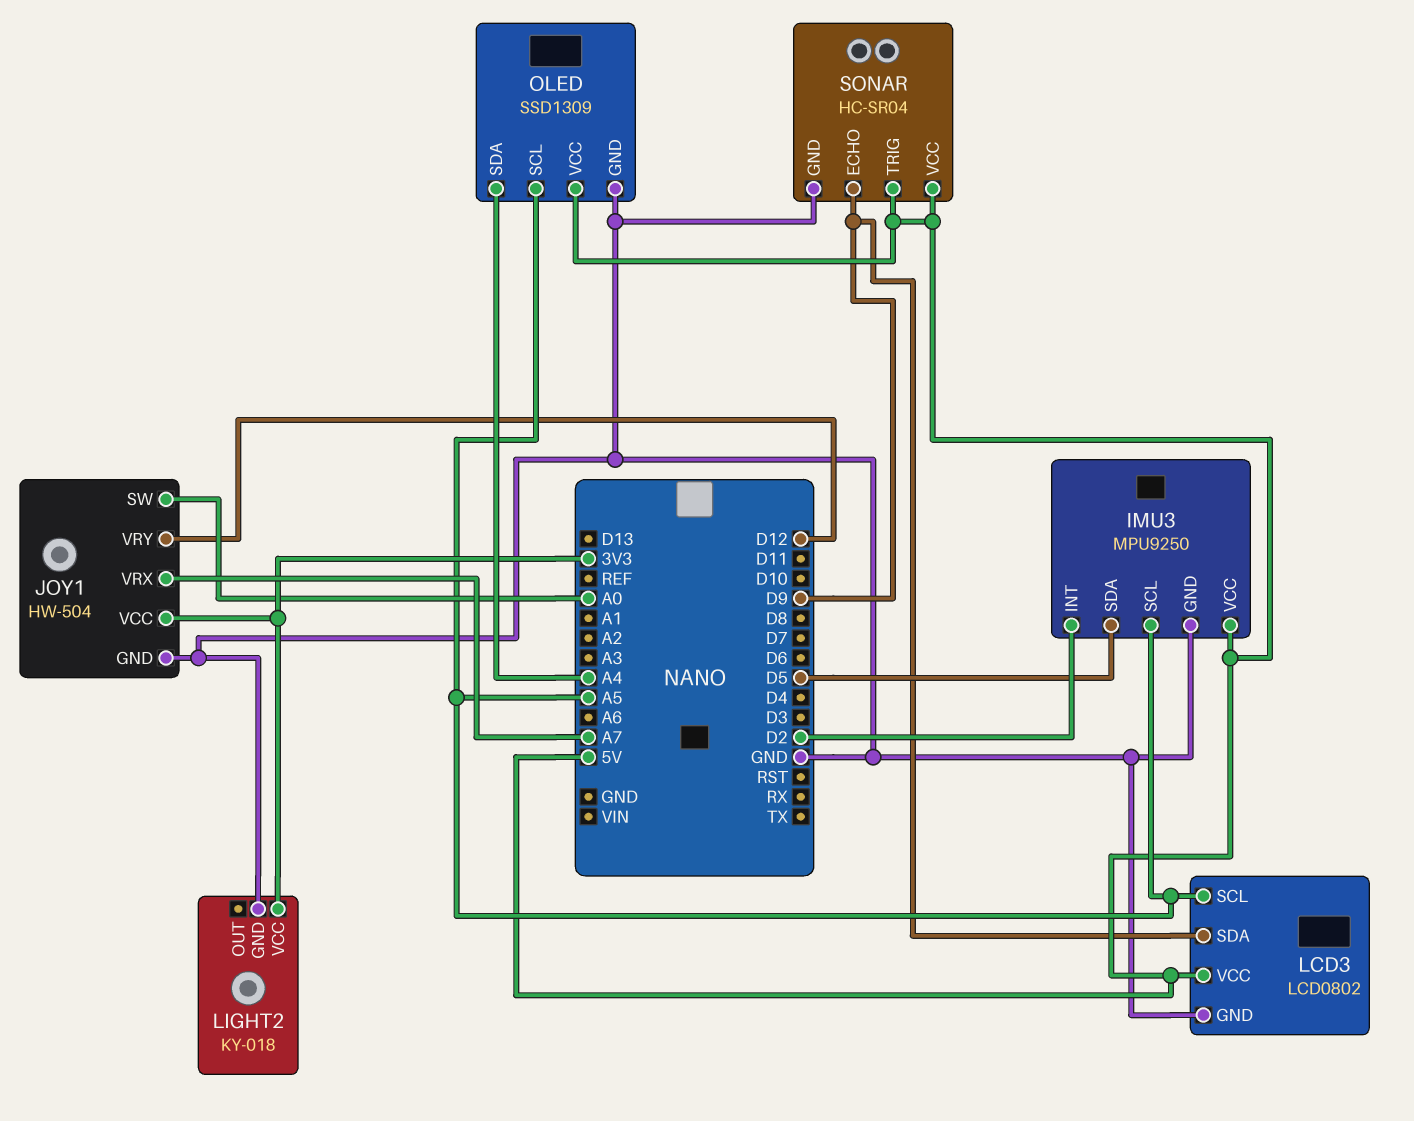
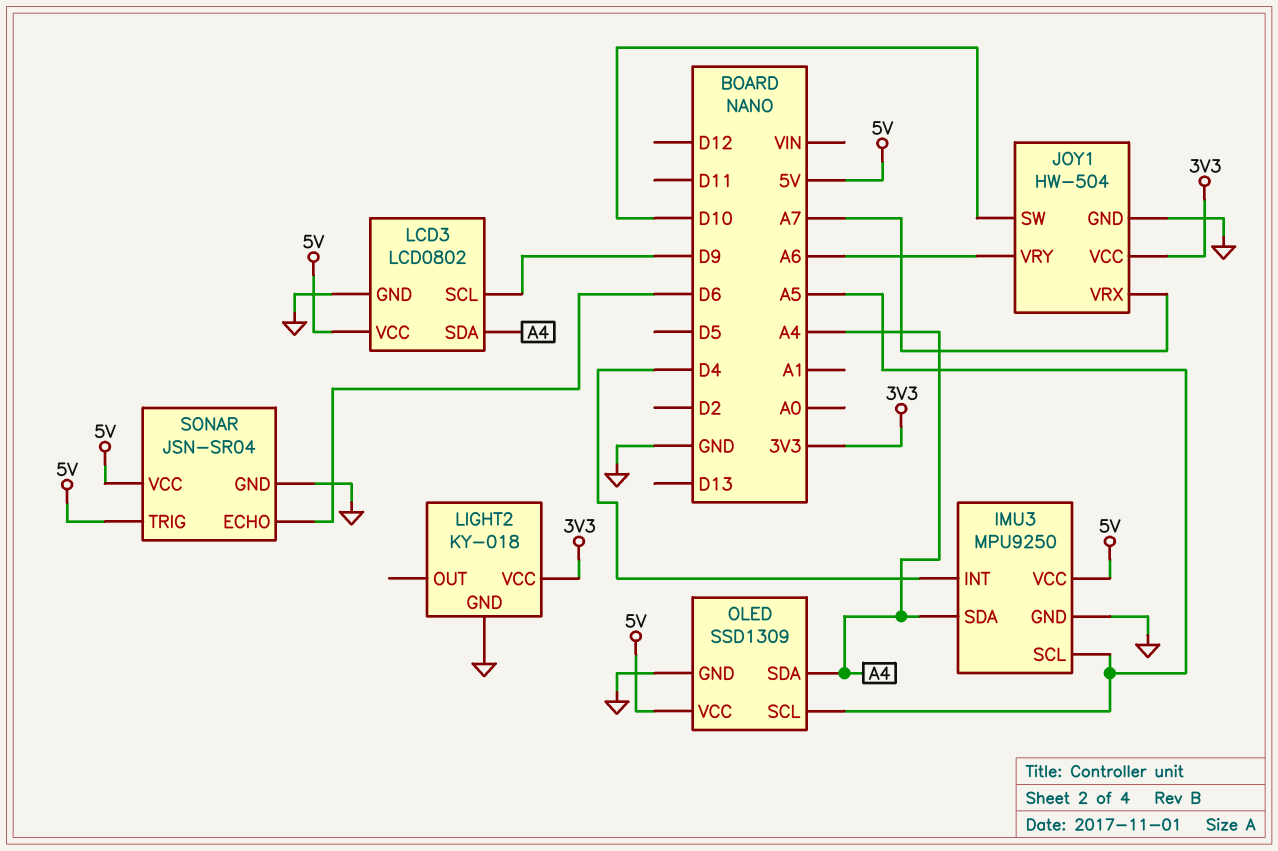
IMU3 pin INT: D2 -> D4
IMU3 pin SDA: D5 -> A4
JOY1 pin SW: A0 -> D10
JOY1 pin VRY: D12 -> A6
LCD3 pin SCL: A5 -> D9
LCD3 pin SDA: D9 -> A4
SONAR: HC-SR04 -> JSN-SR04
SONAR pin ECHO: D9 -> D6

